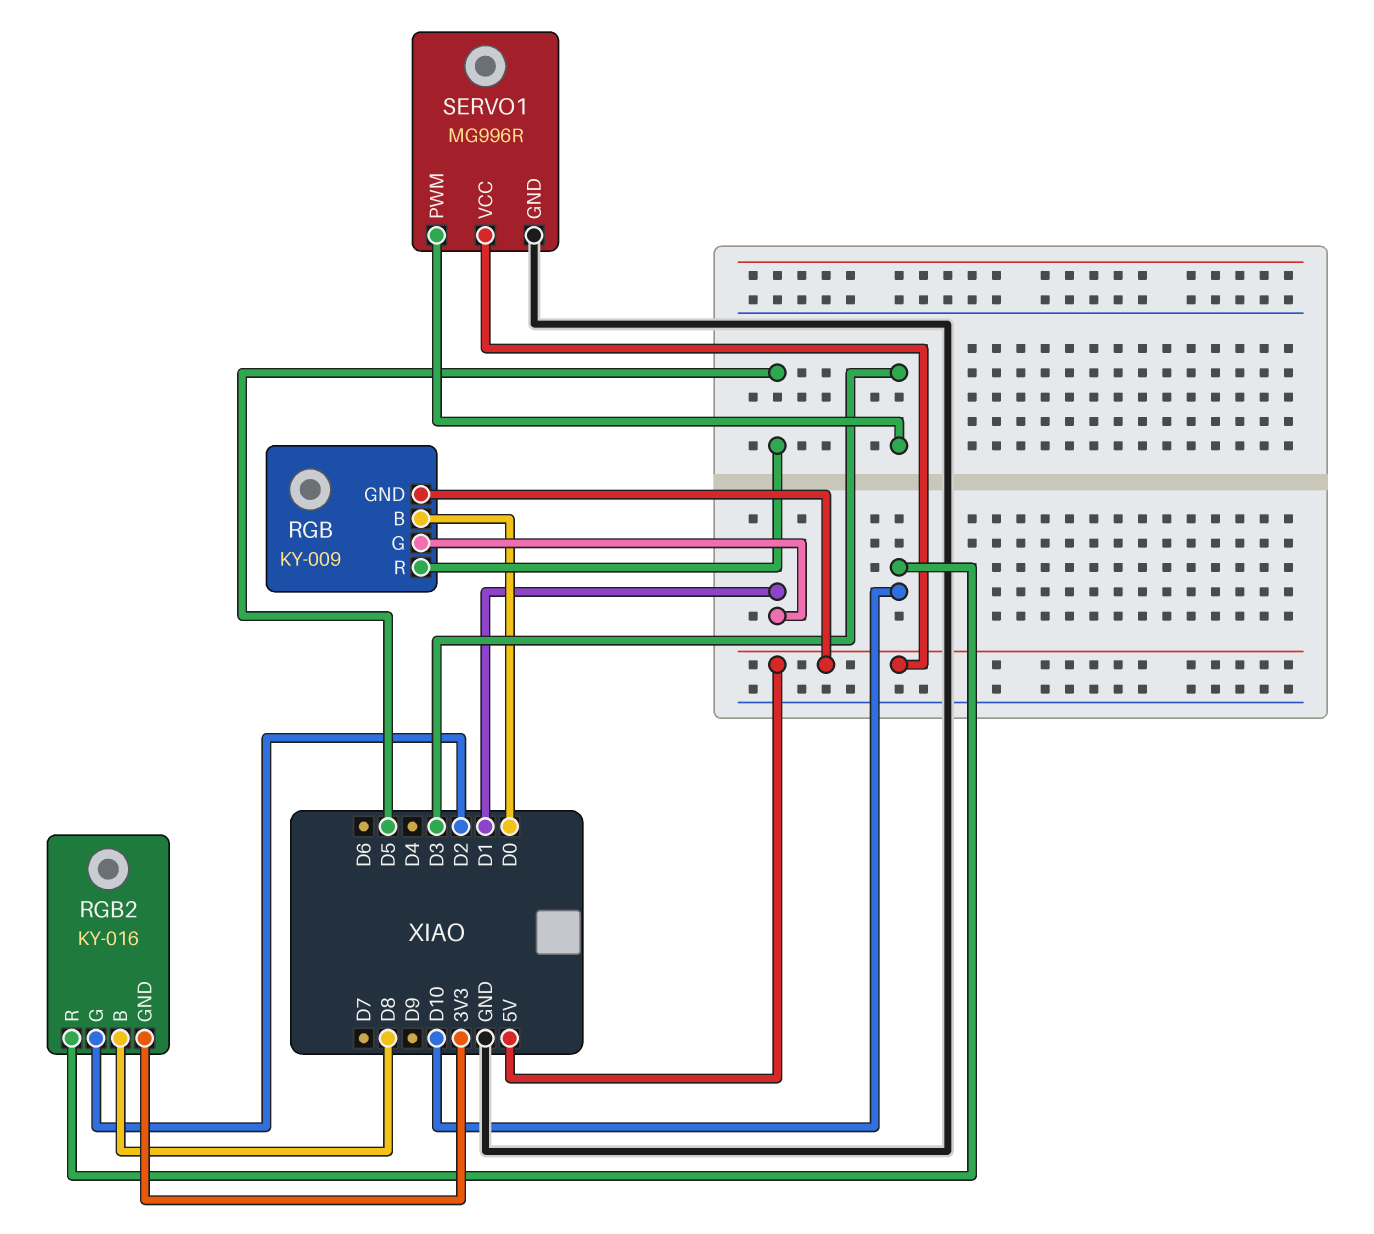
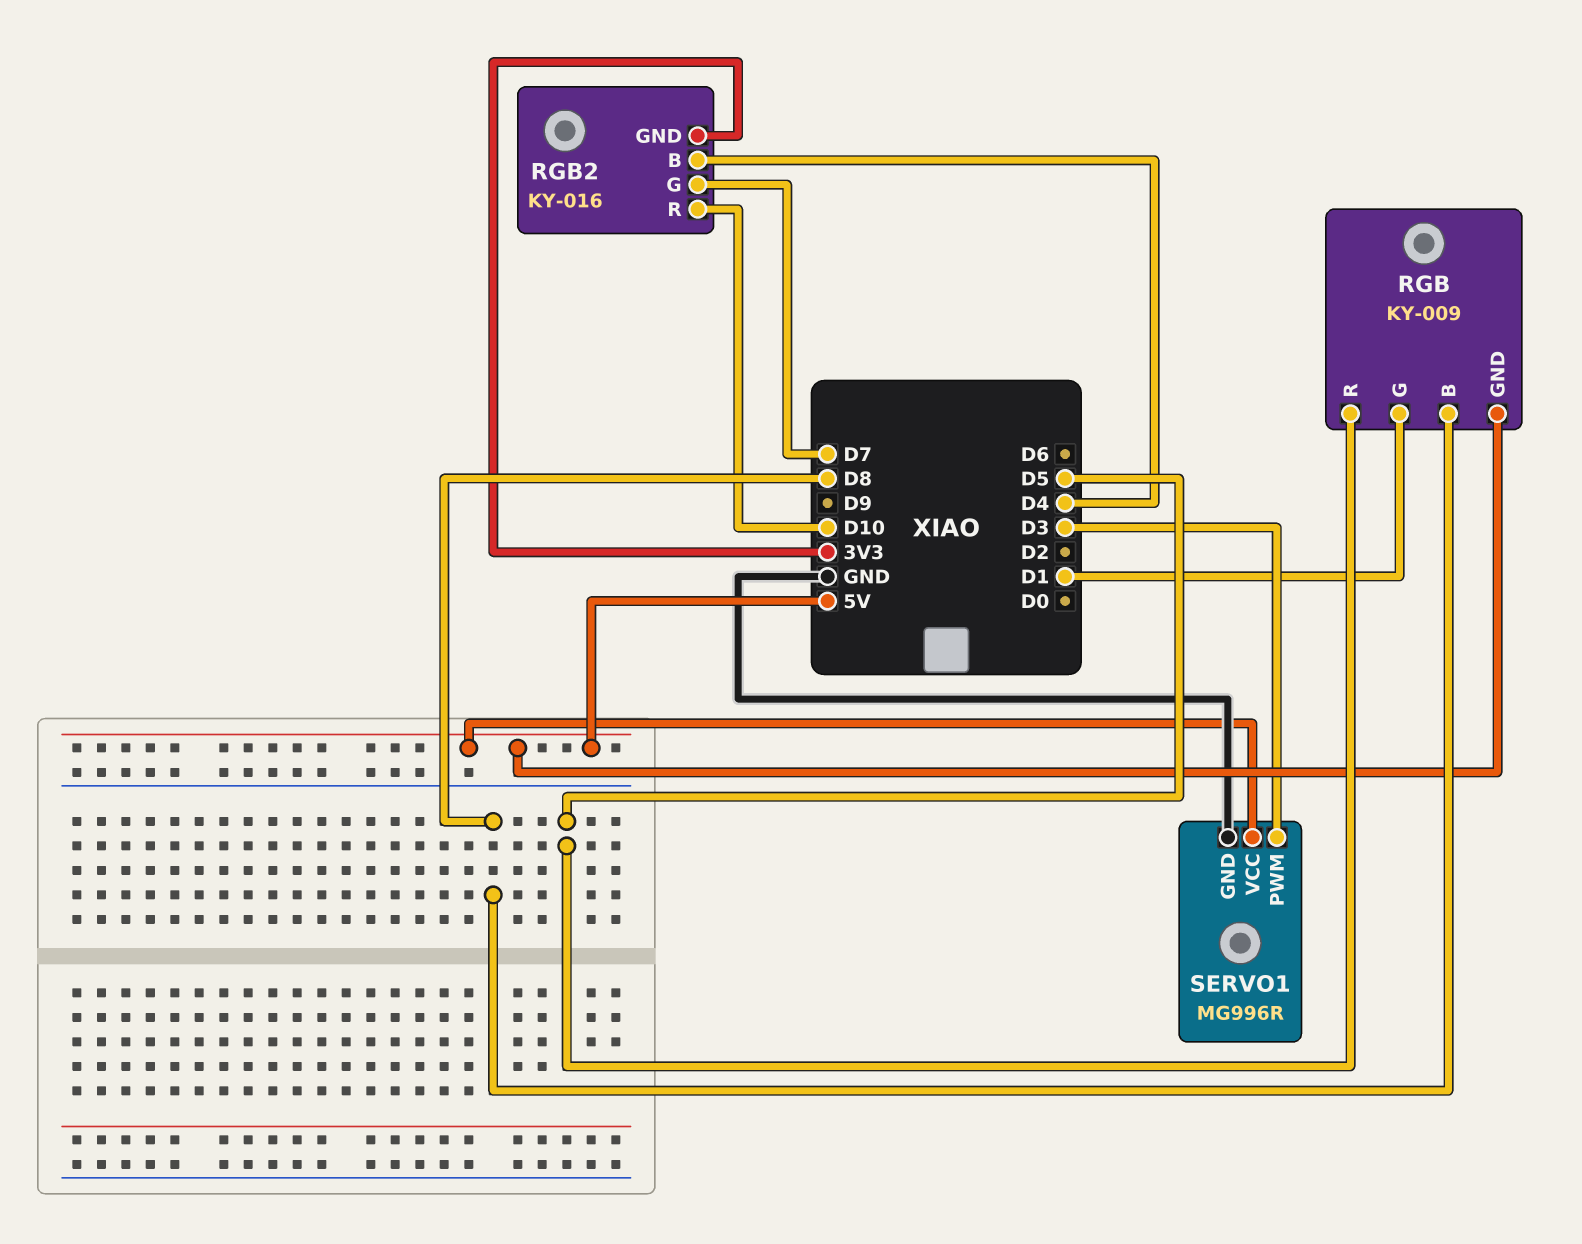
RGB pin B: D0 -> D8
RGB2 pin B: D8 -> D4
RGB2 pin G: D2 -> D7

